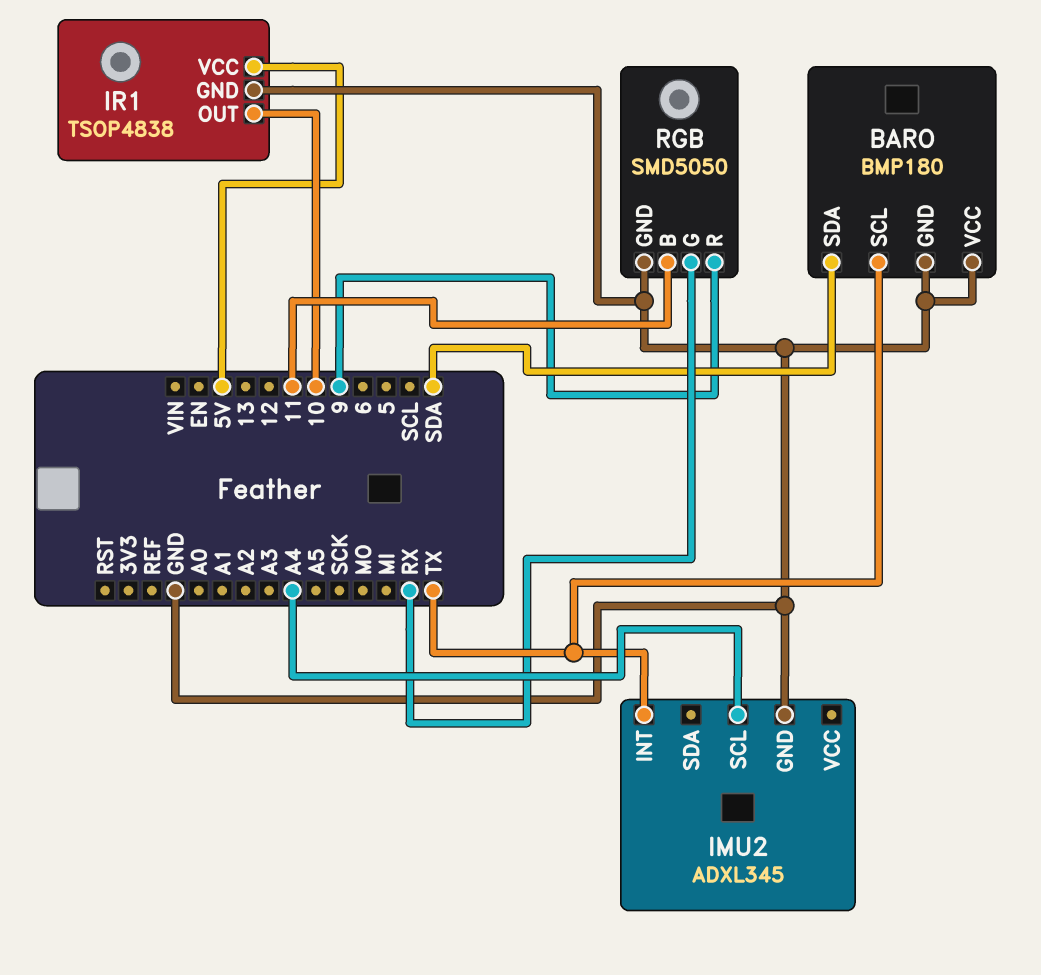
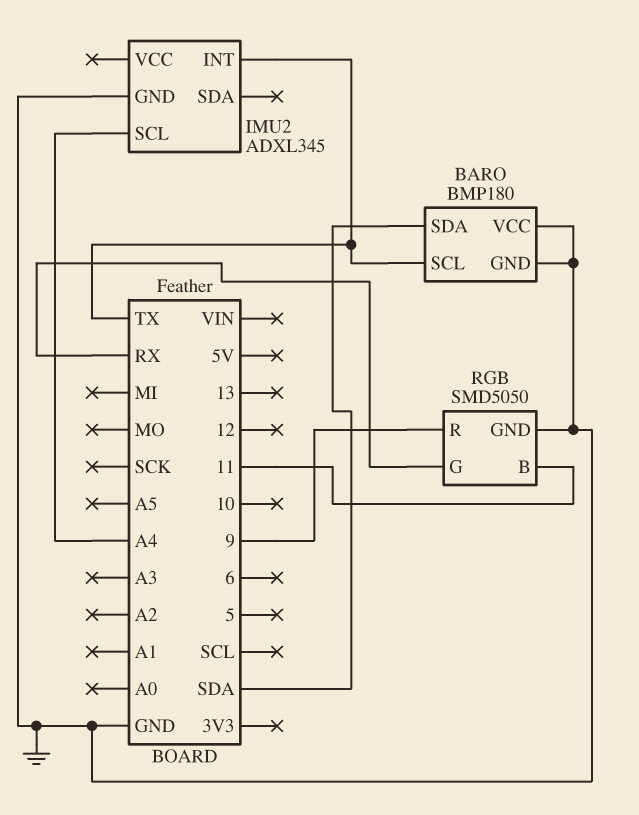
IR1: TSOP4838 -> none
IR1 pin GND: GND -> none
IR1 pin OUT: 10 -> none
IR1 pin VCC: 5V -> none

